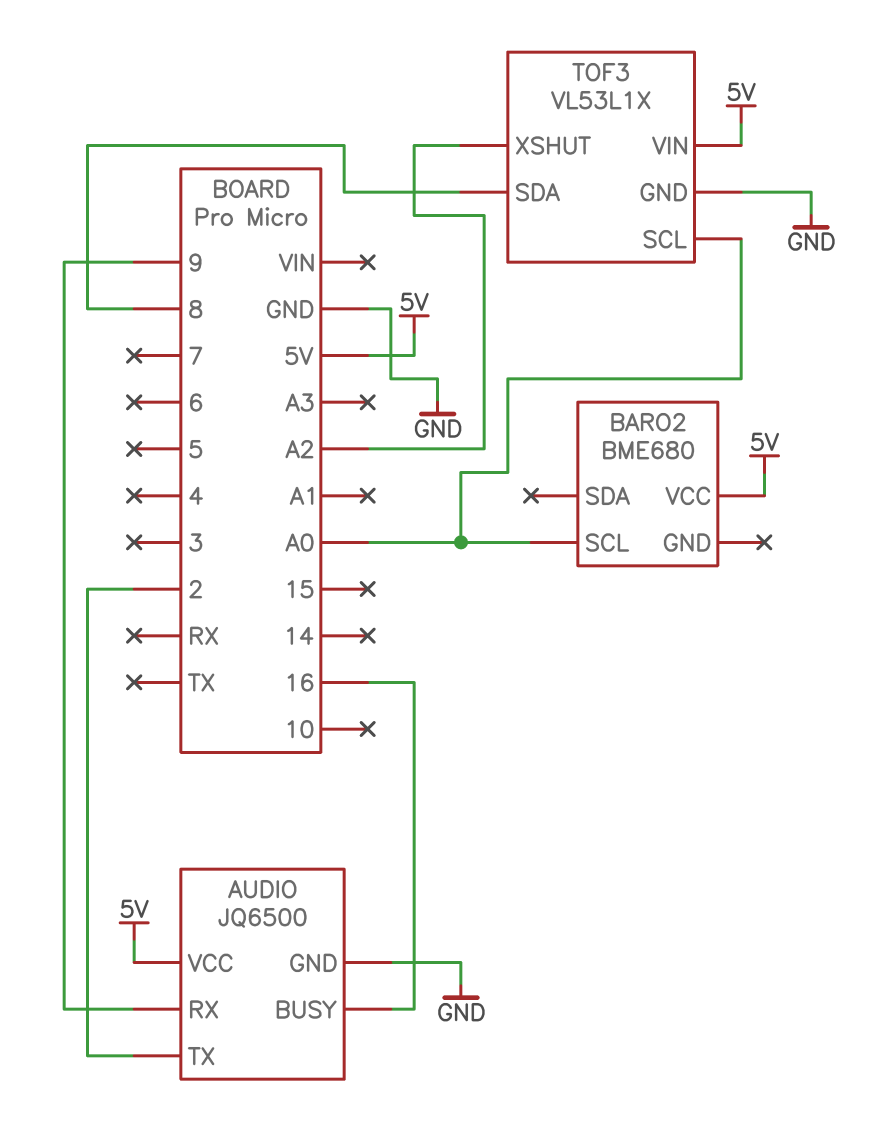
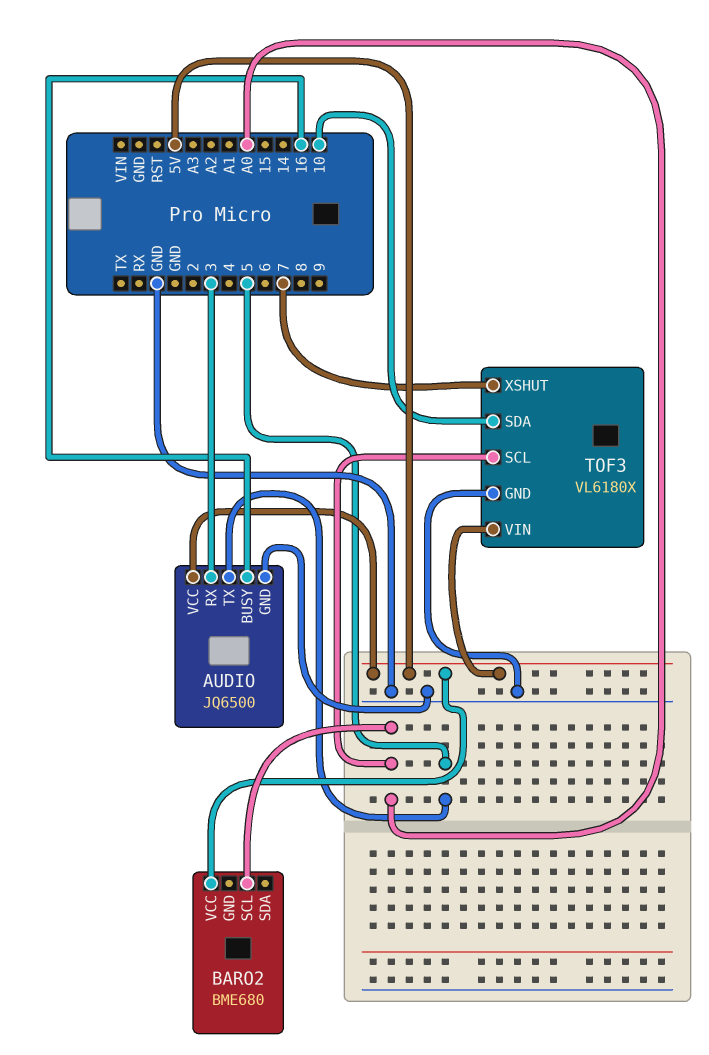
AUDIO pin RX: 9 -> 3
AUDIO pin TX: 2 -> 5
TOF3: VL53L1X -> VL6180X
TOF3 pin SDA: 8 -> 10
TOF3 pin XSHUT: A2 -> 7

